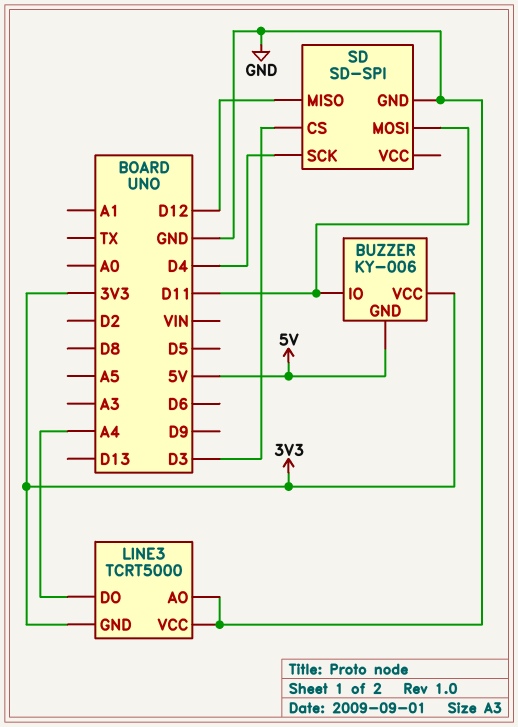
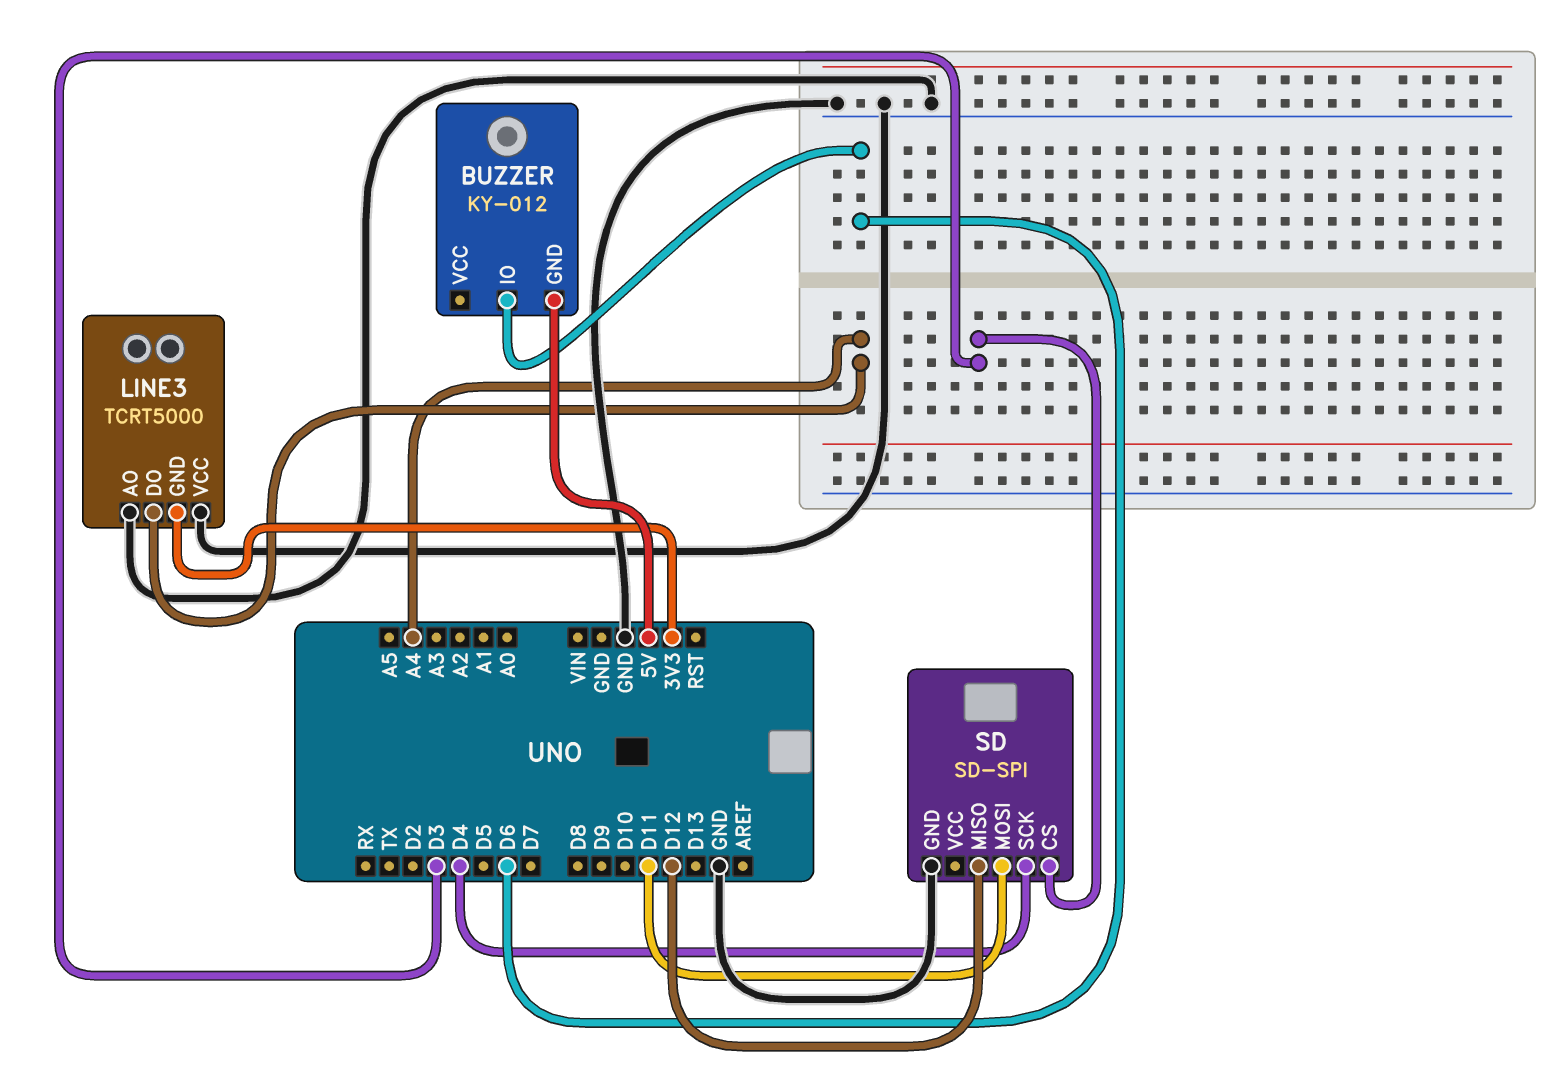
BUZZER: KY-006 -> KY-012
BUZZER pin IO: D11 -> D6
BUZZER pin VCC: 3V3 -> none

